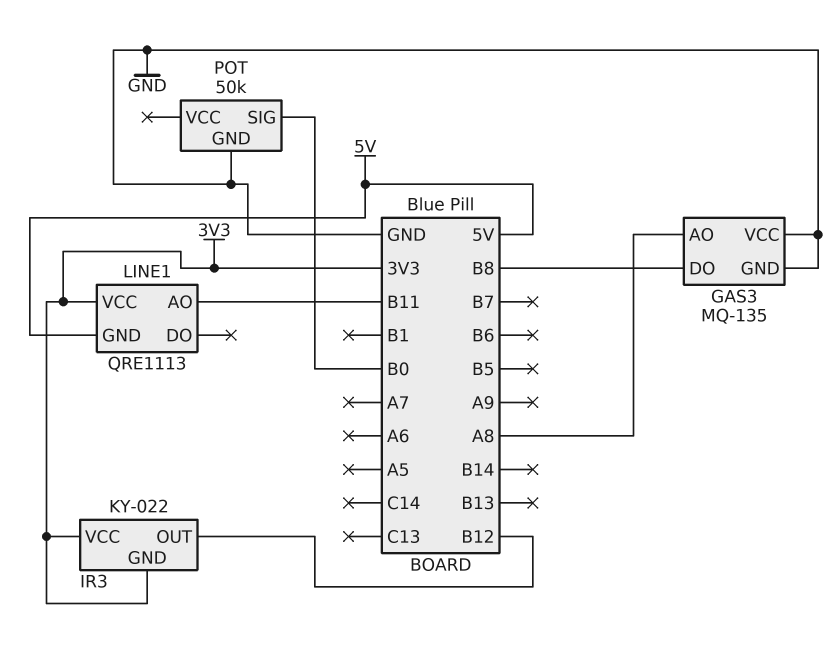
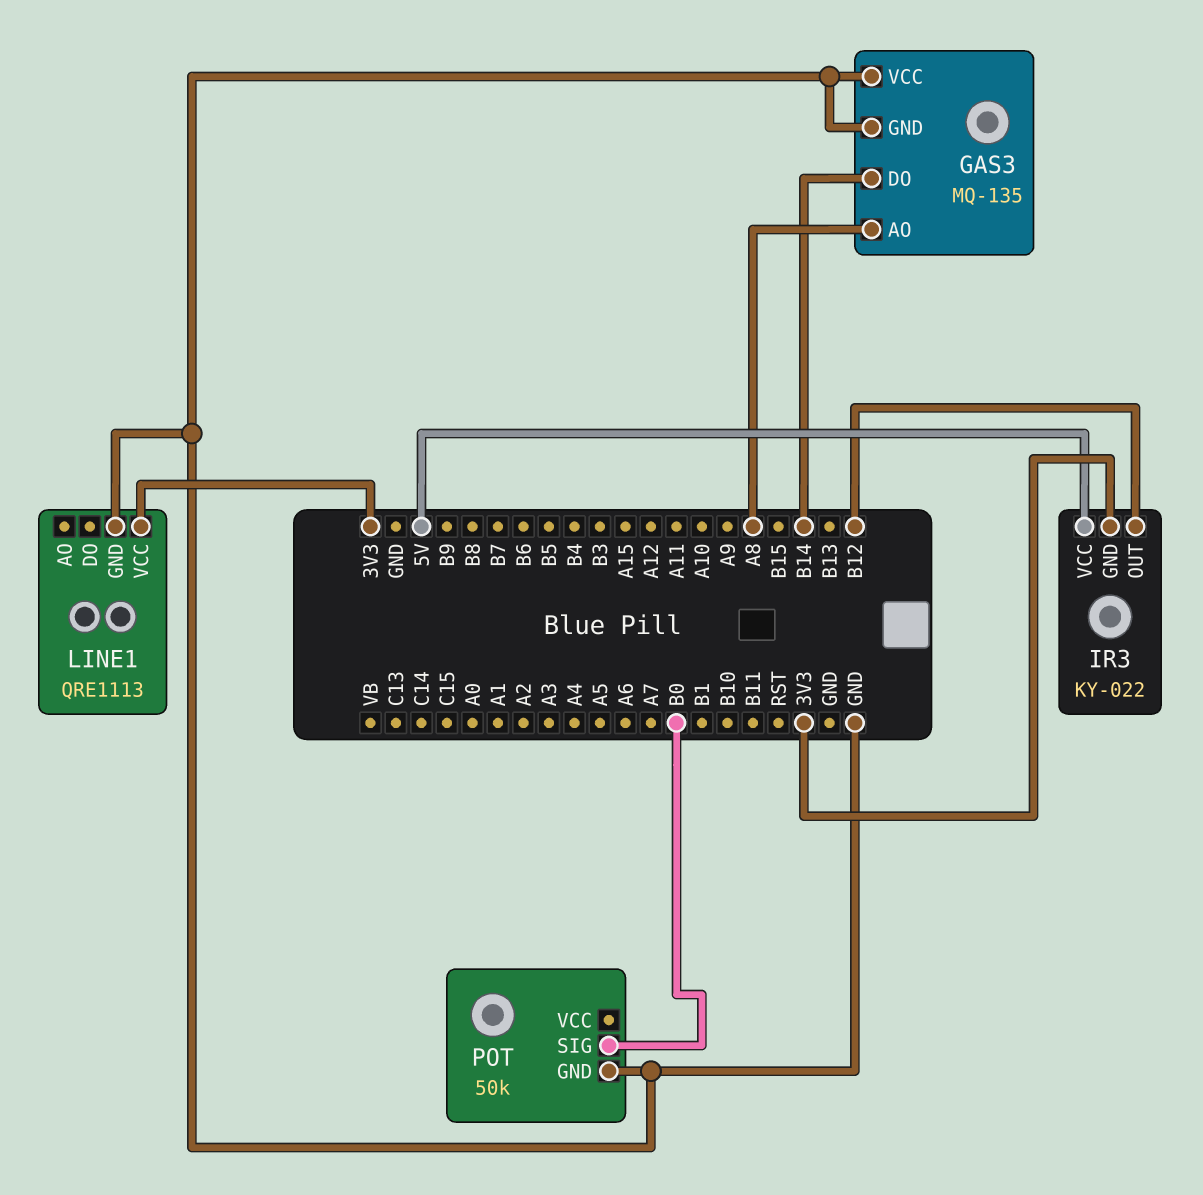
GAS3 pin DO: B8 -> B14
IR3 pin VCC: 3V3 -> 5V
LINE1 pin AO: B11 -> none
LINE1 pin GND: 5V -> GND

